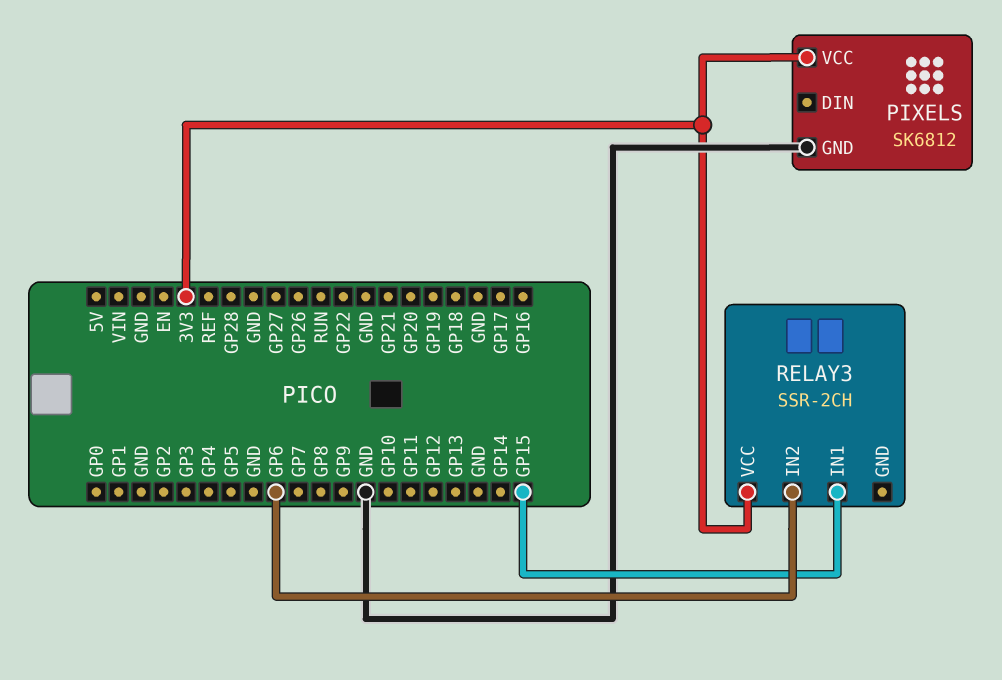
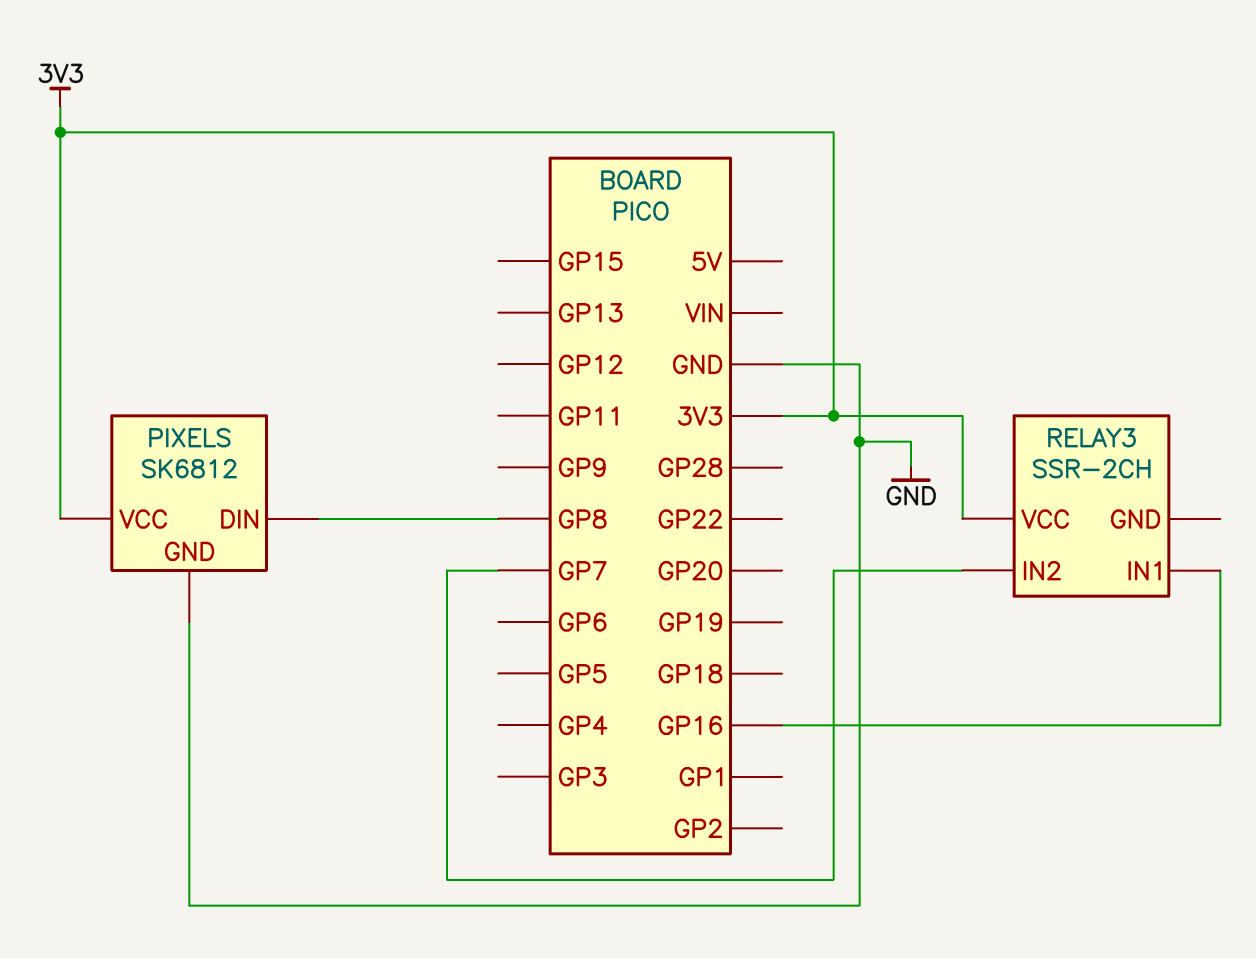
PIXELS pin DIN: none -> GP8
RELAY3 pin IN1: GP15 -> GP16
RELAY3 pin IN2: GP6 -> GP7

